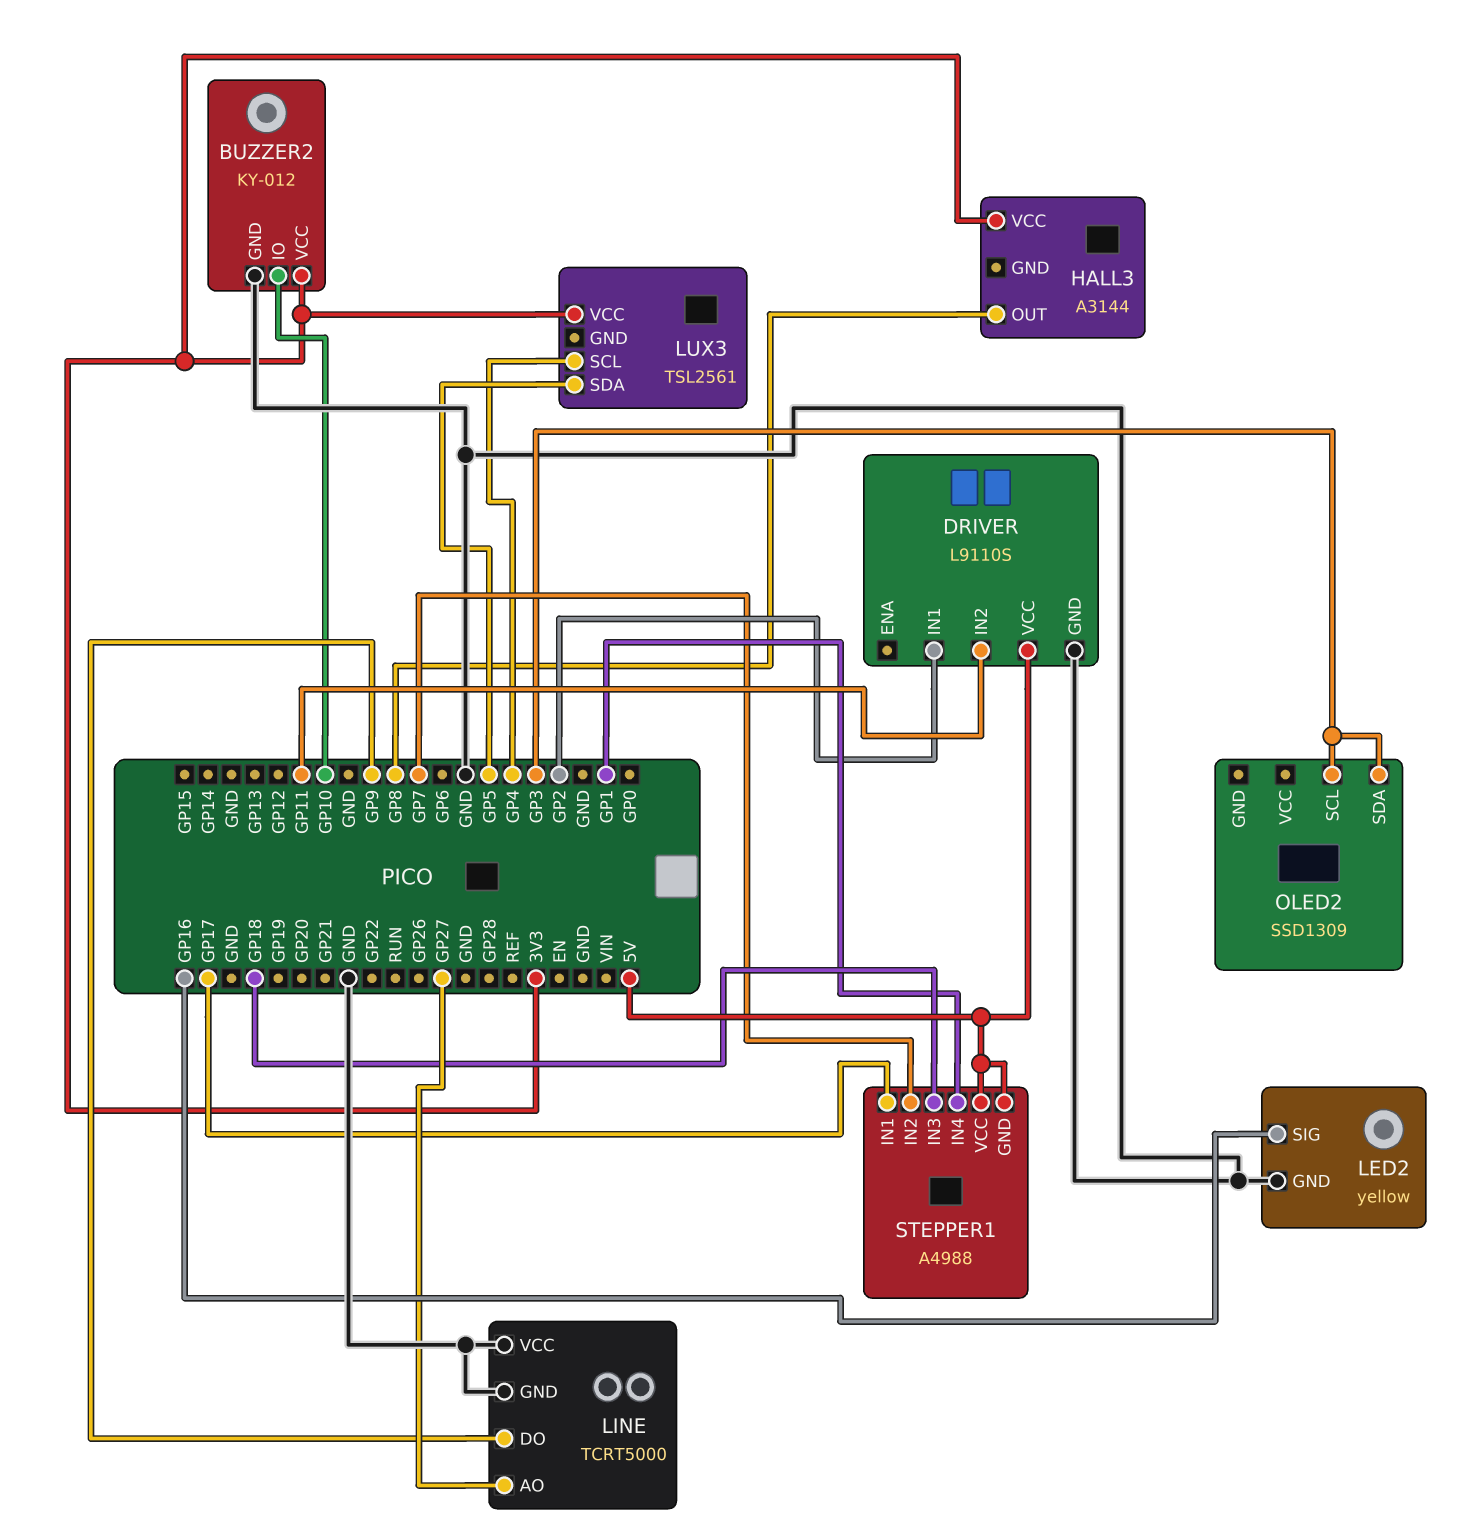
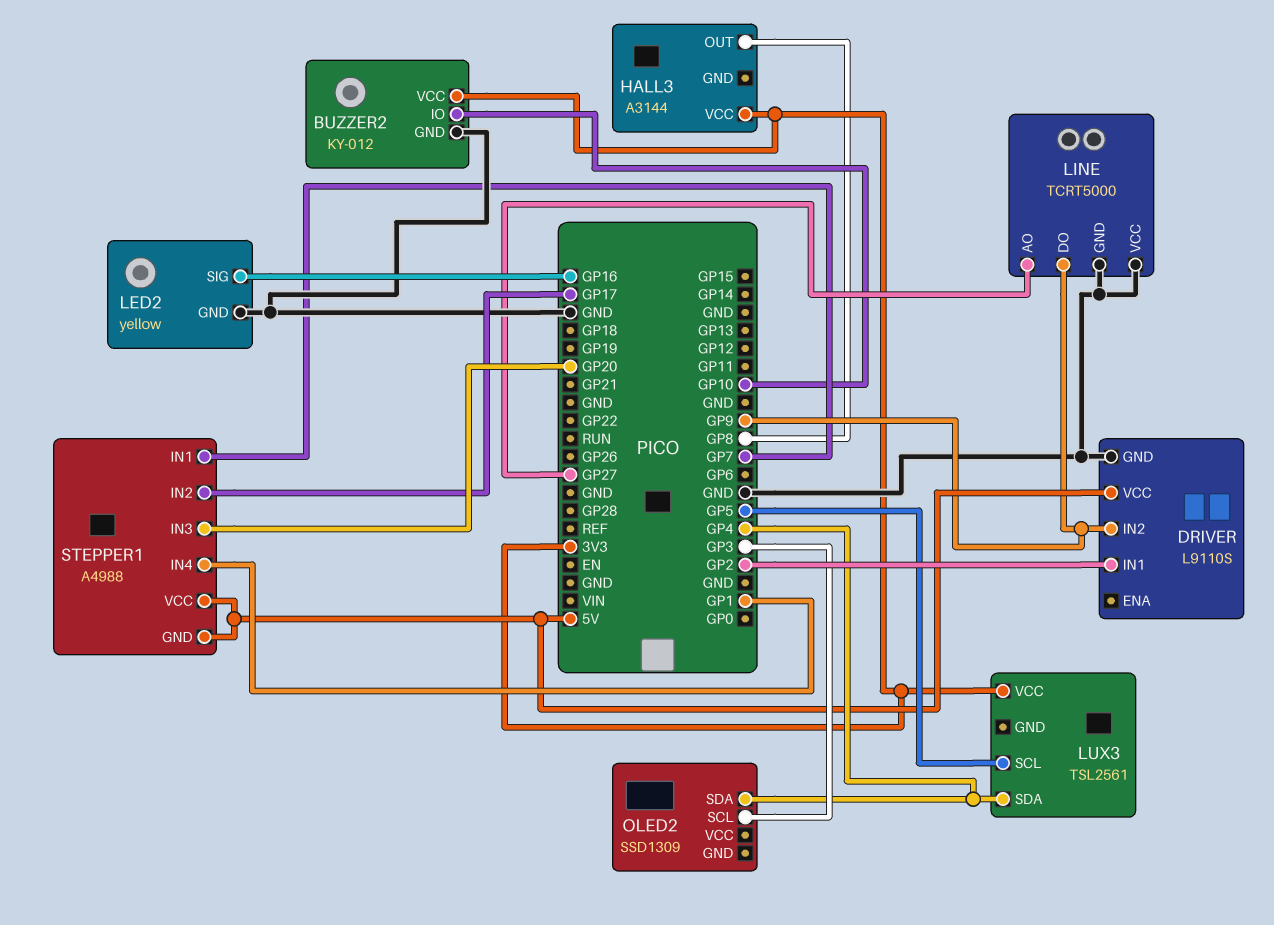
DRIVER pin IN2: GP11 -> GP9
LUX3 pin SCL: GP4 -> GP5
LUX3 pin SDA: GP5 -> GP4
OLED2 pin SDA: GP3 -> GP4
STEPPER1 pin IN1: GP17 -> GP7
STEPPER1 pin IN2: GP7 -> GP17
STEPPER1 pin IN3: GP18 -> GP20

